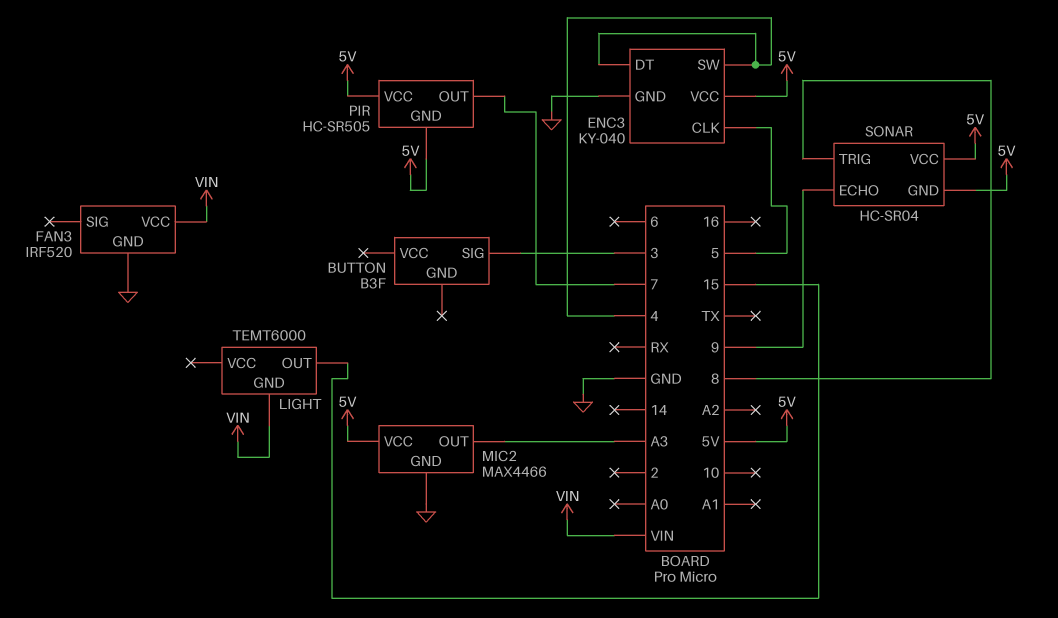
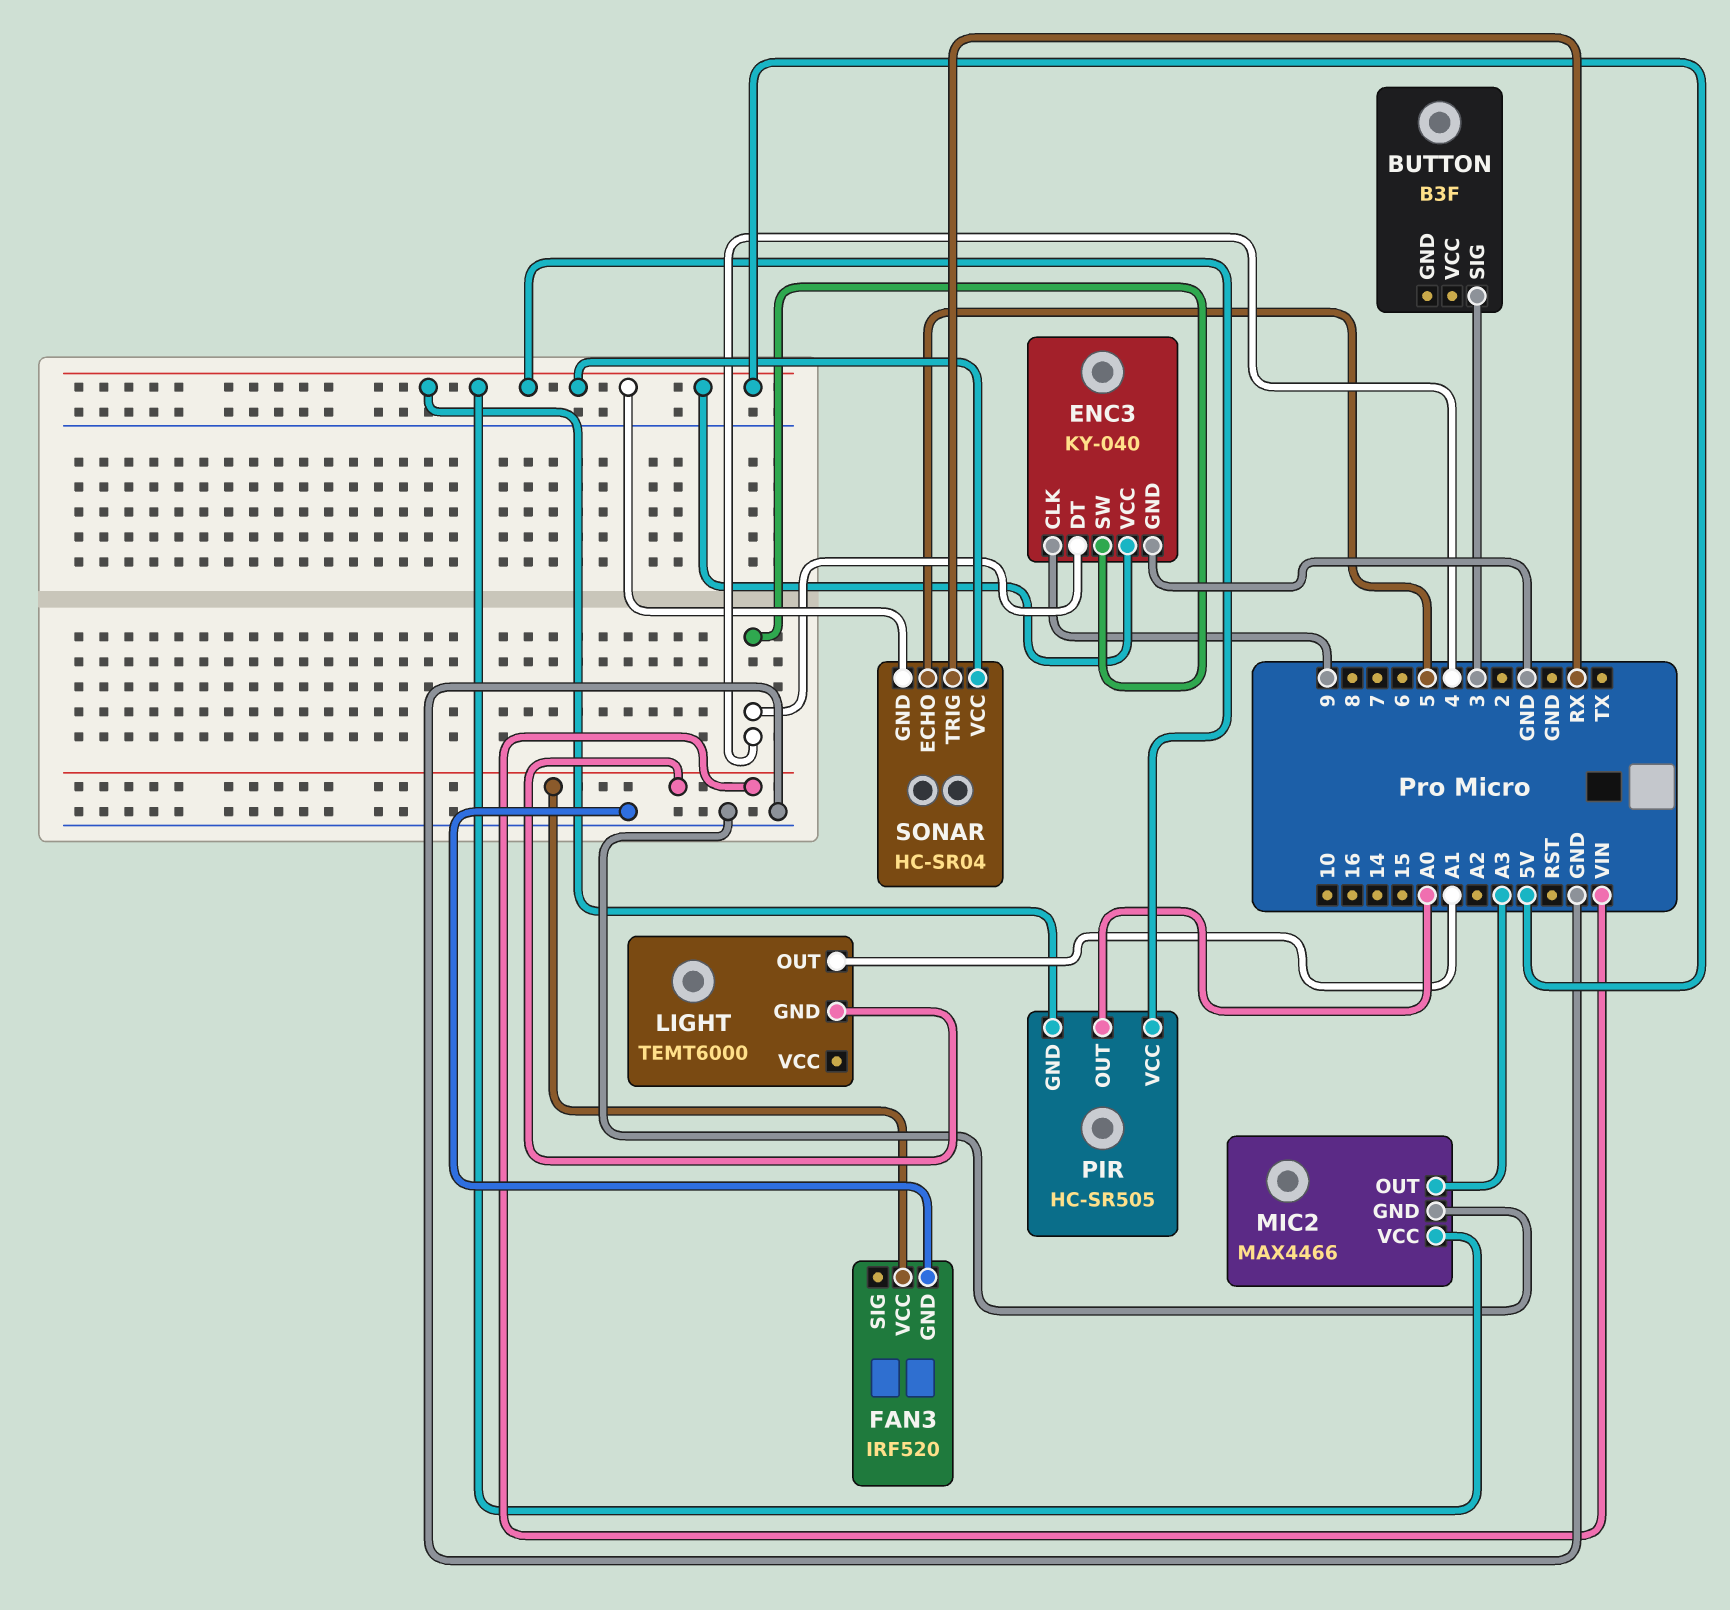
ENC3 pin CLK: 5 -> 9
LIGHT pin OUT: 15 -> A1
PIR pin OUT: 7 -> A0
SONAR pin ECHO: 9 -> 5
SONAR pin TRIG: 8 -> RX

